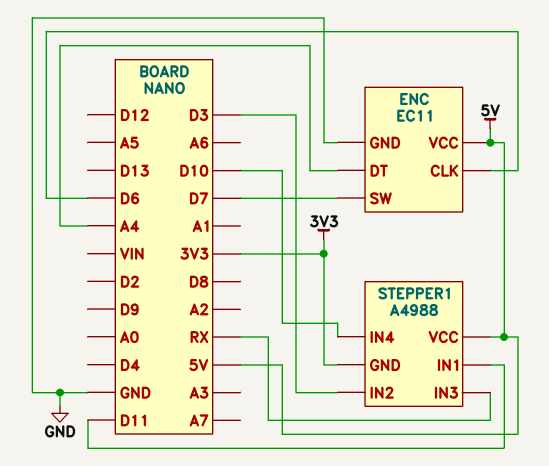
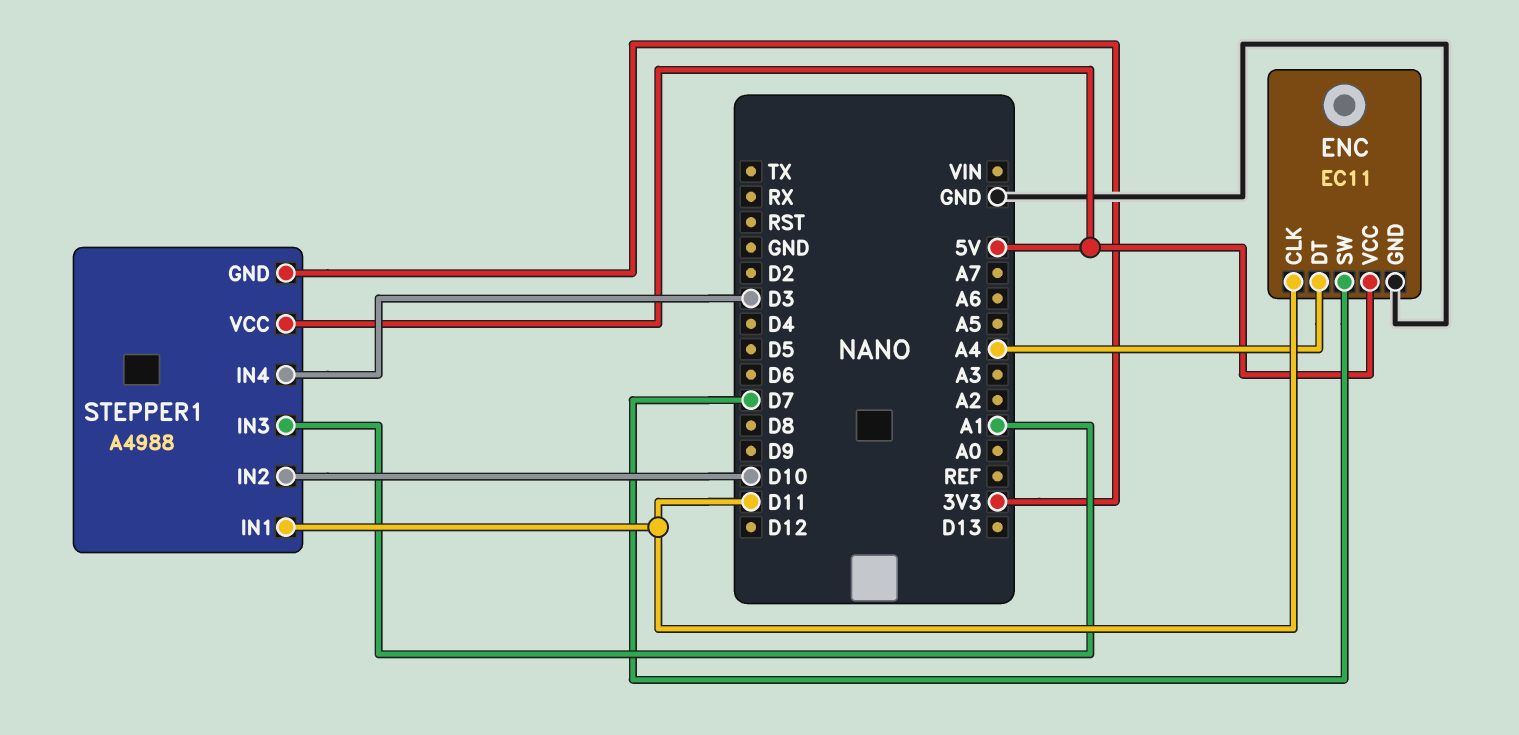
ENC pin CLK: D6 -> D11
STEPPER1 pin IN2: D3 -> D10
STEPPER1 pin IN3: RX -> A1
STEPPER1 pin IN4: D10 -> D3

